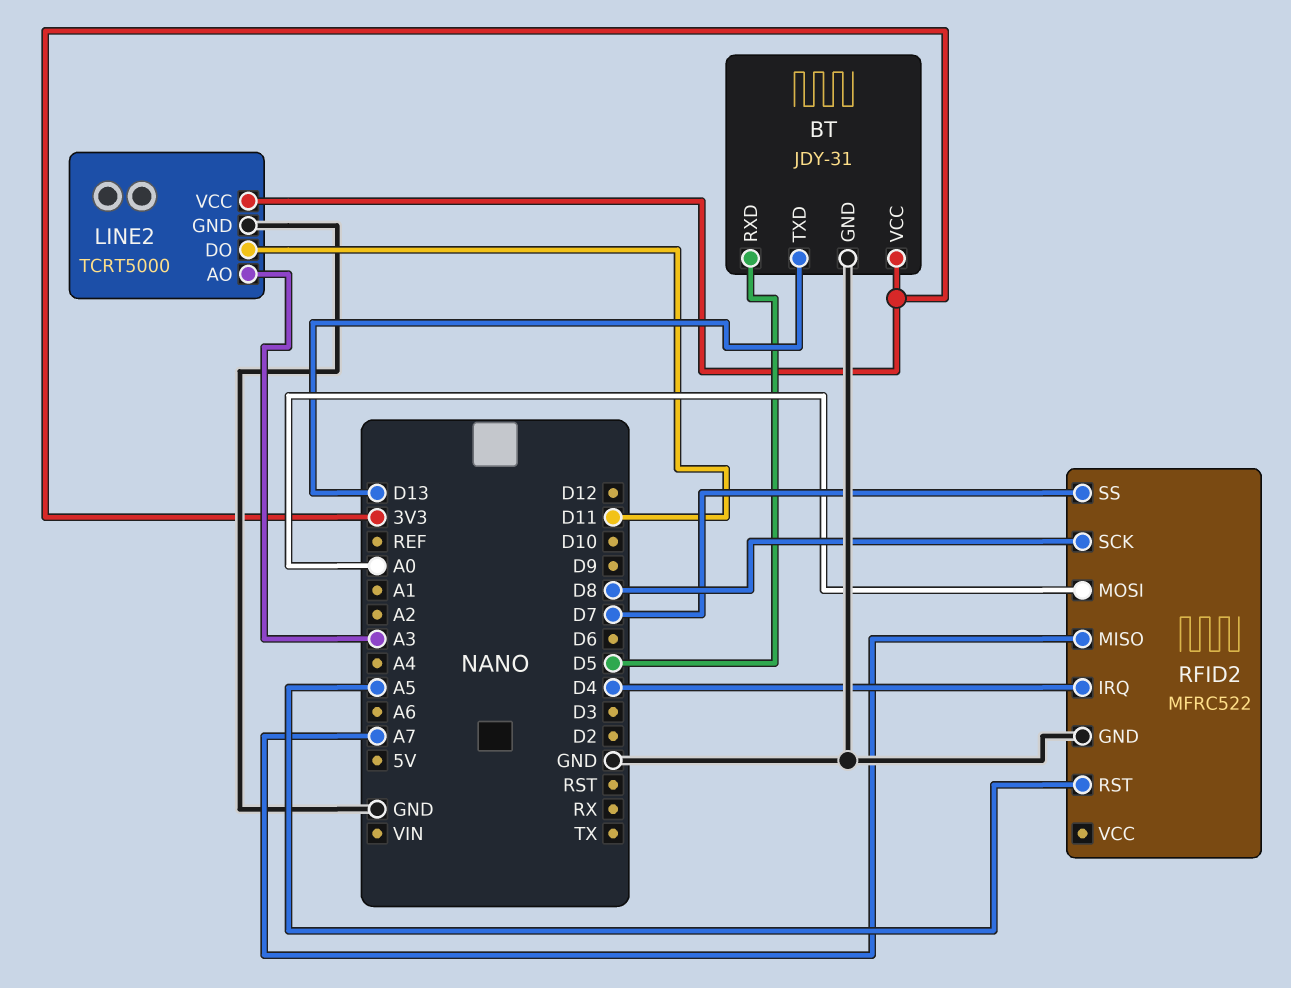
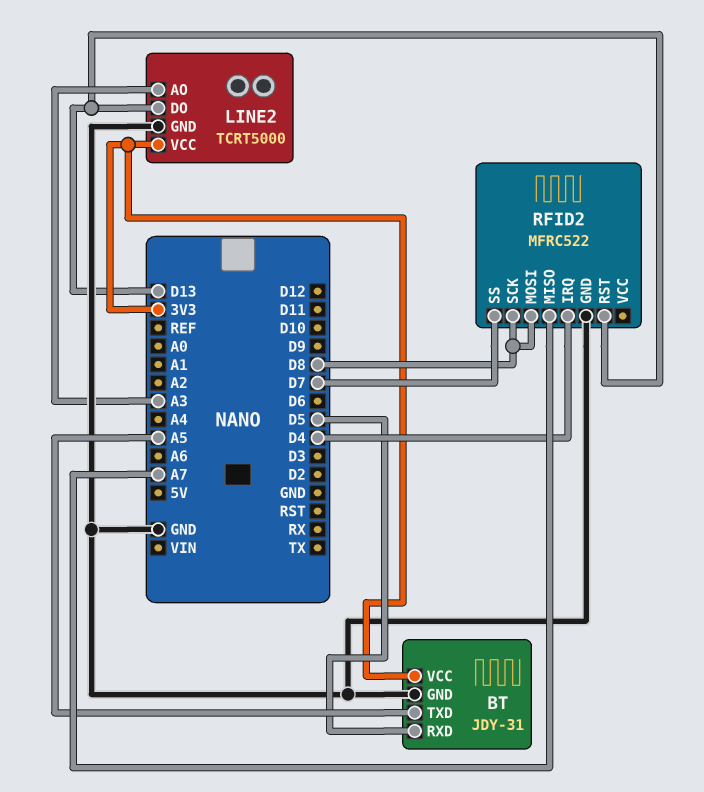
BT pin TXD: D13 -> A5
LINE2 pin DO: D11 -> D13
RFID2 pin MOSI: A0 -> D8
RFID2 pin RST: A5 -> D13

